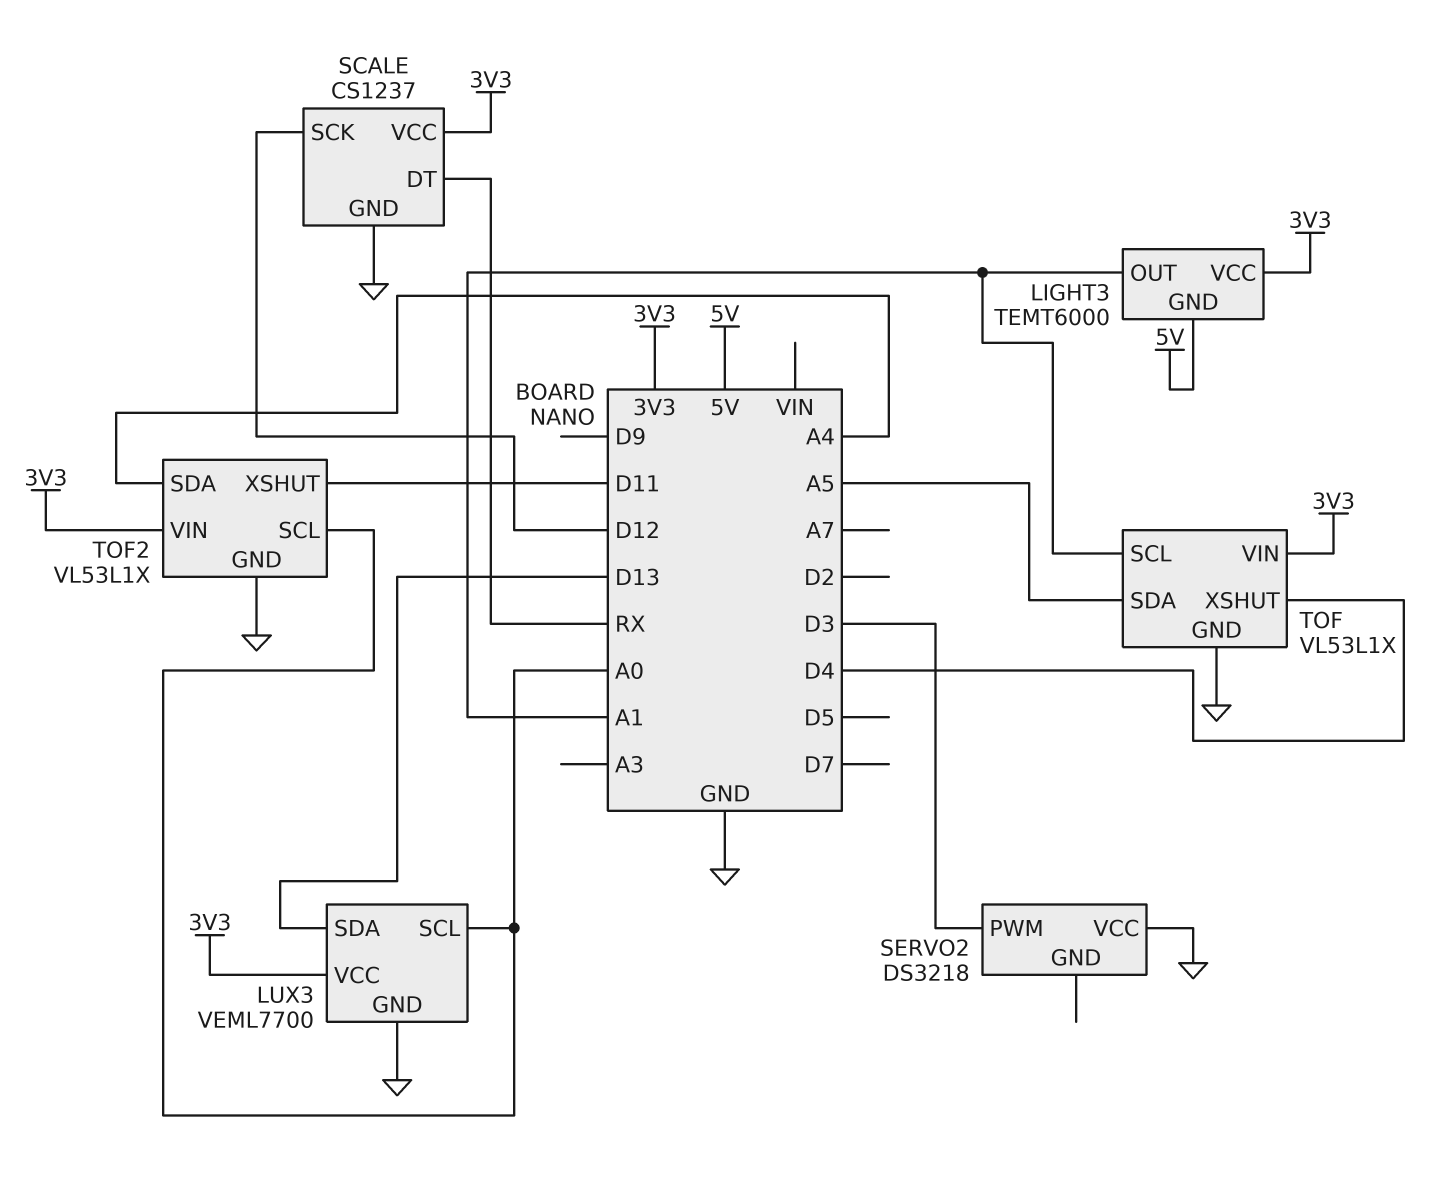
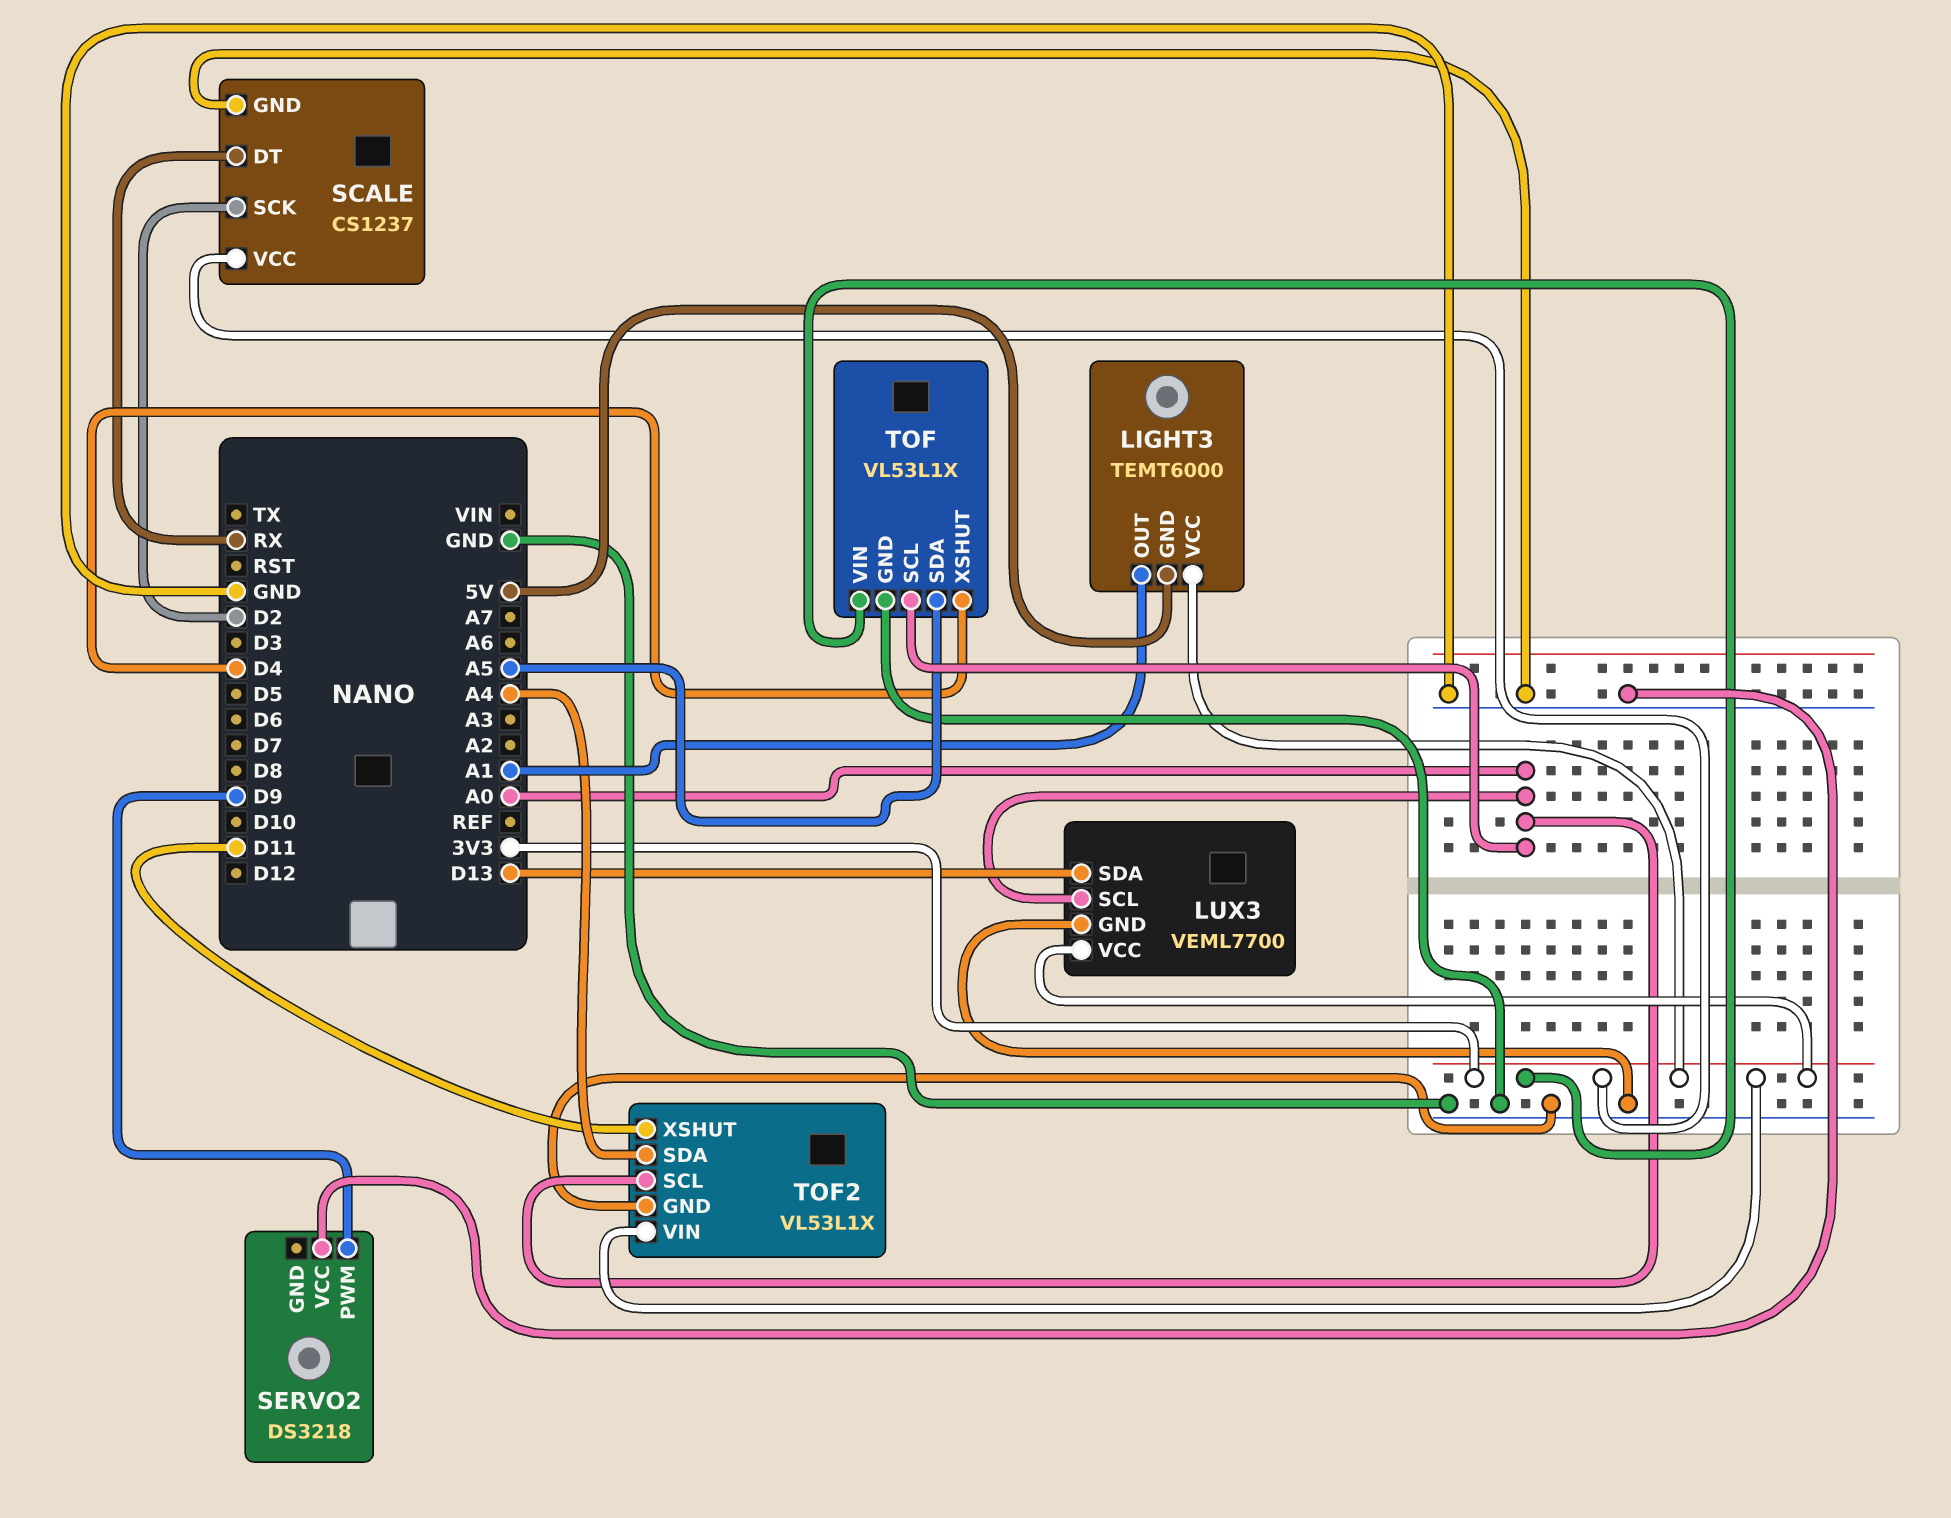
SCALE pin SCK: D12 -> D2
SERVO2 pin PWM: D3 -> D9
TOF pin SCL: A1 -> A0

